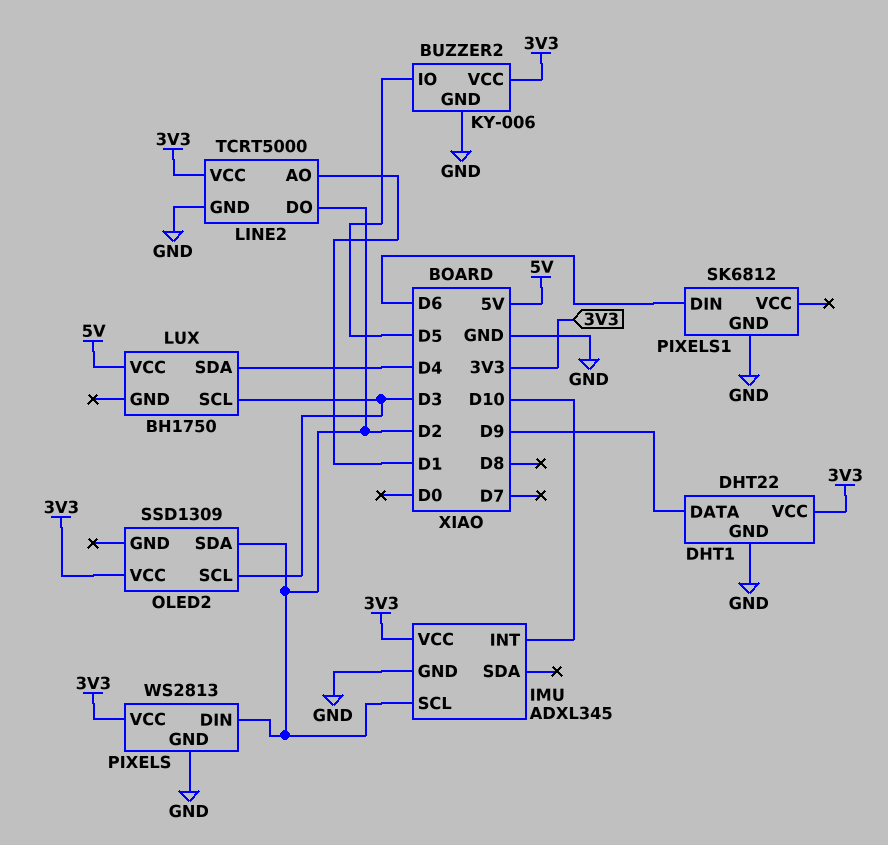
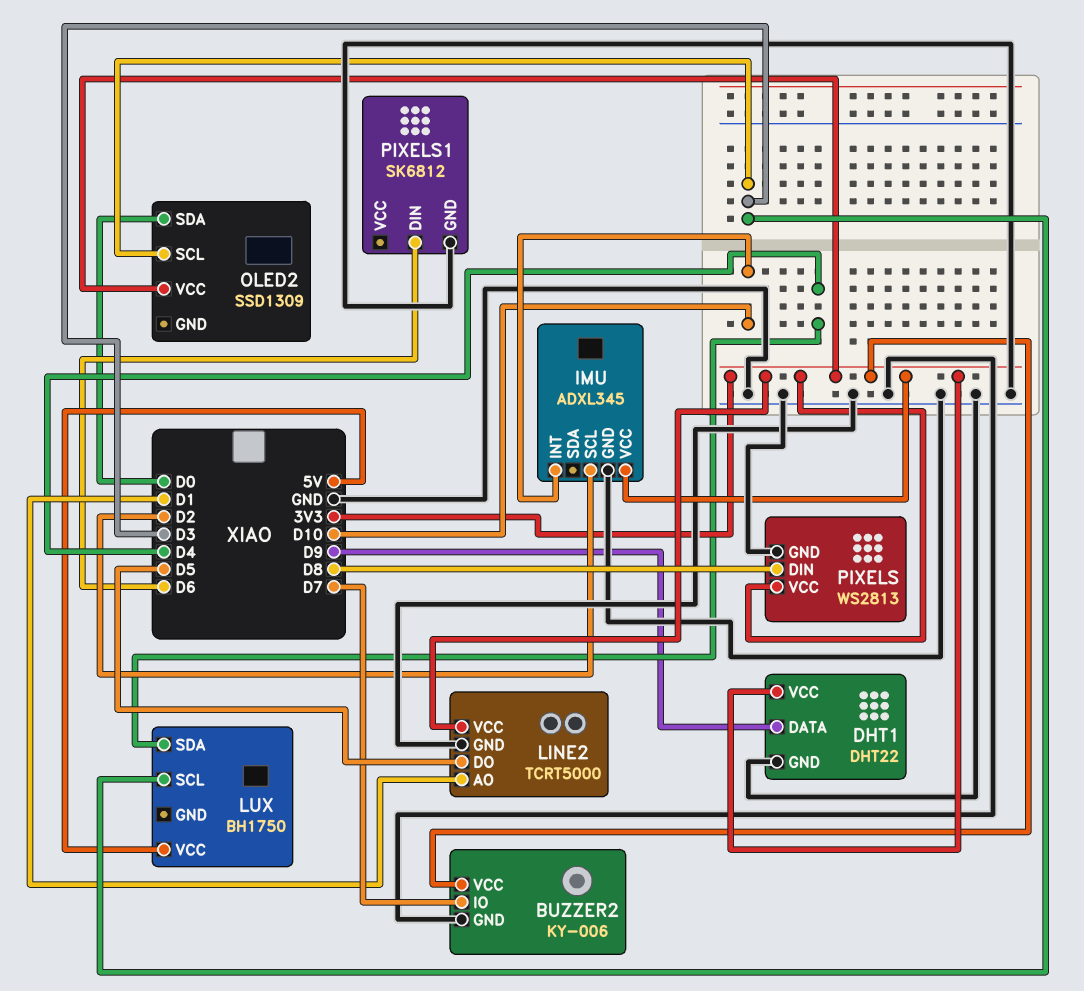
BUZZER2 pin IO: D5 -> D7
LINE2 pin DO: D2 -> D5
OLED2 pin SDA: D2 -> D0
PIXELS pin DIN: D2 -> D8

